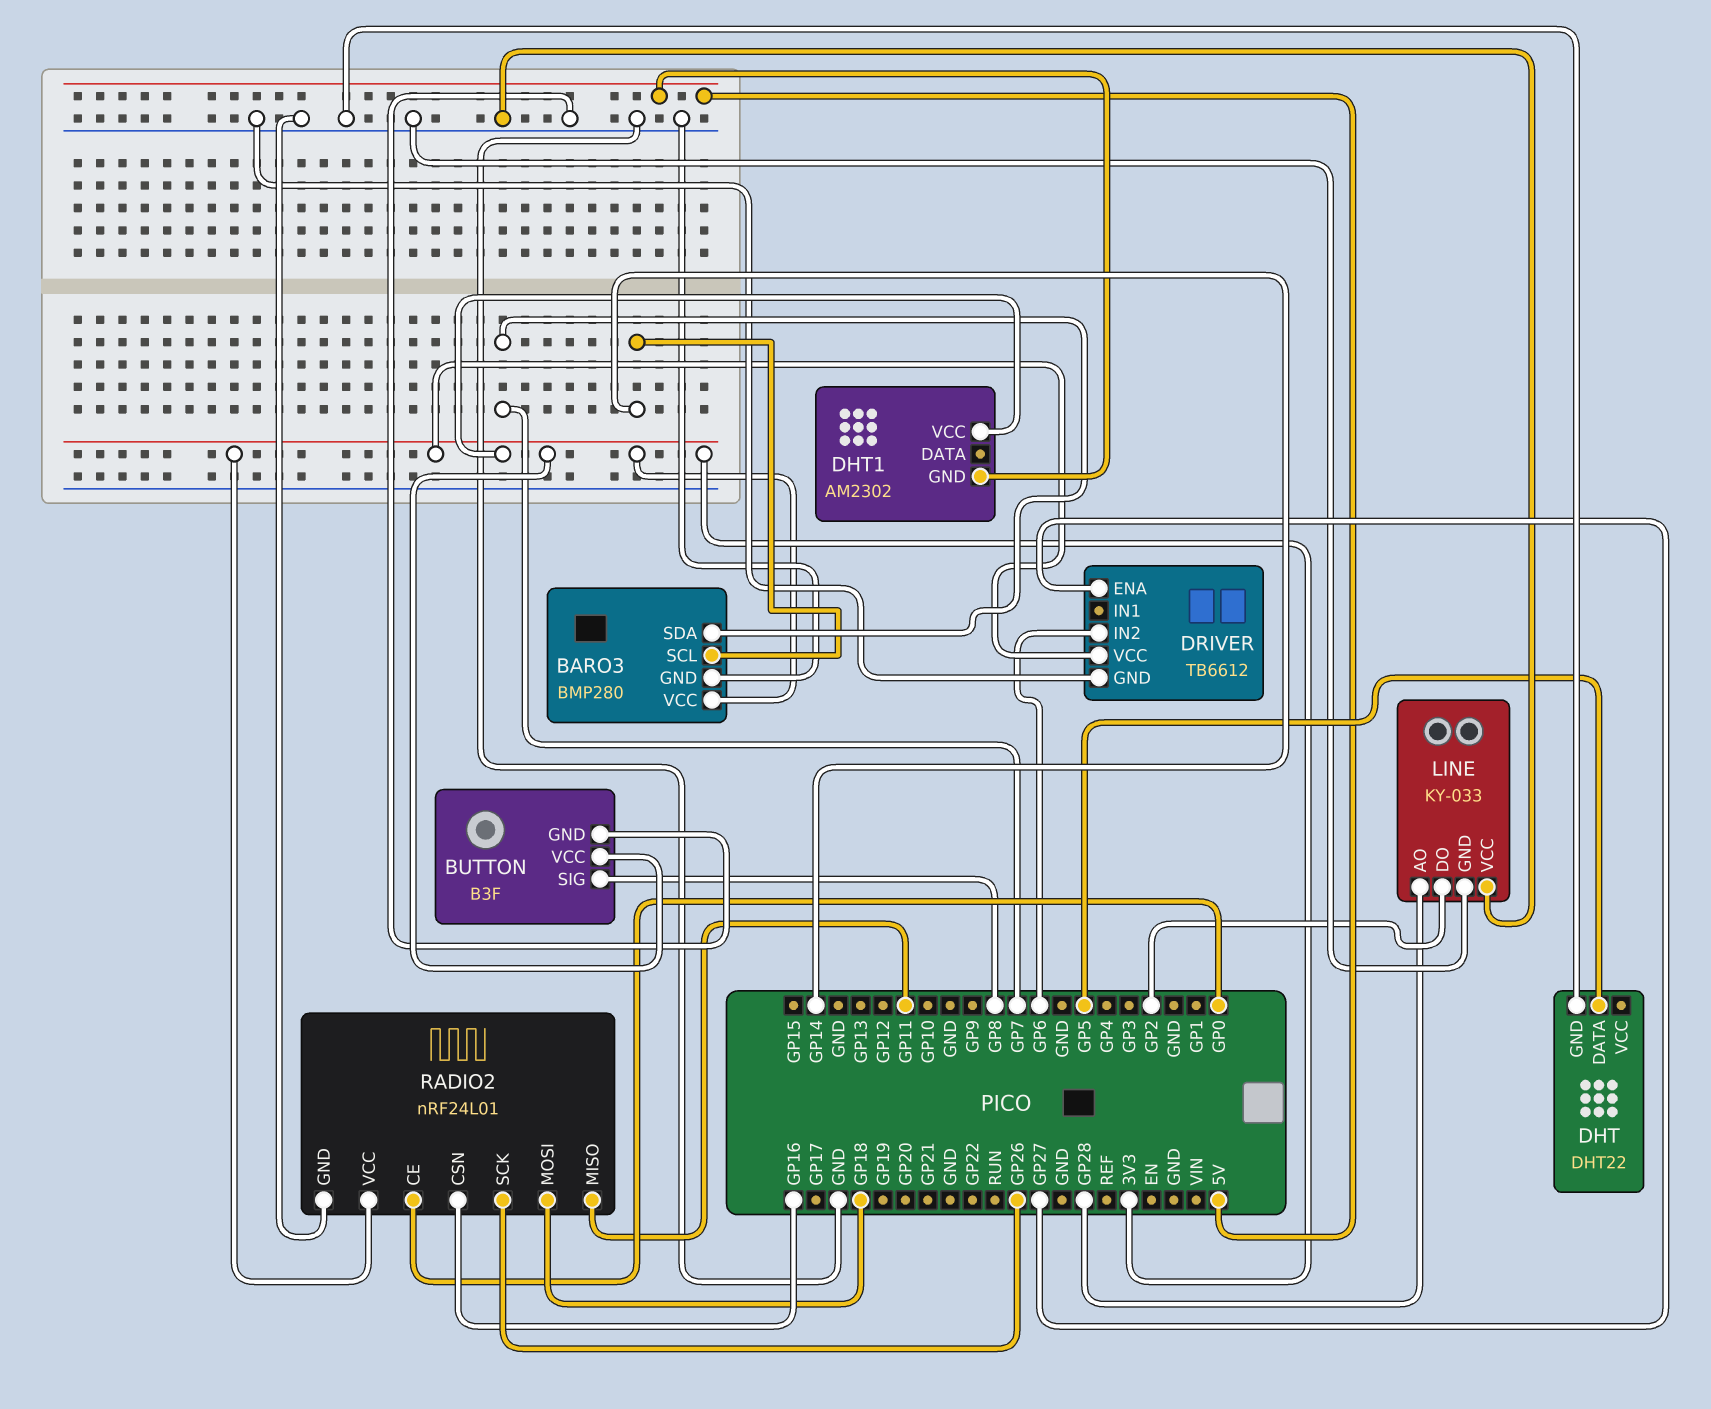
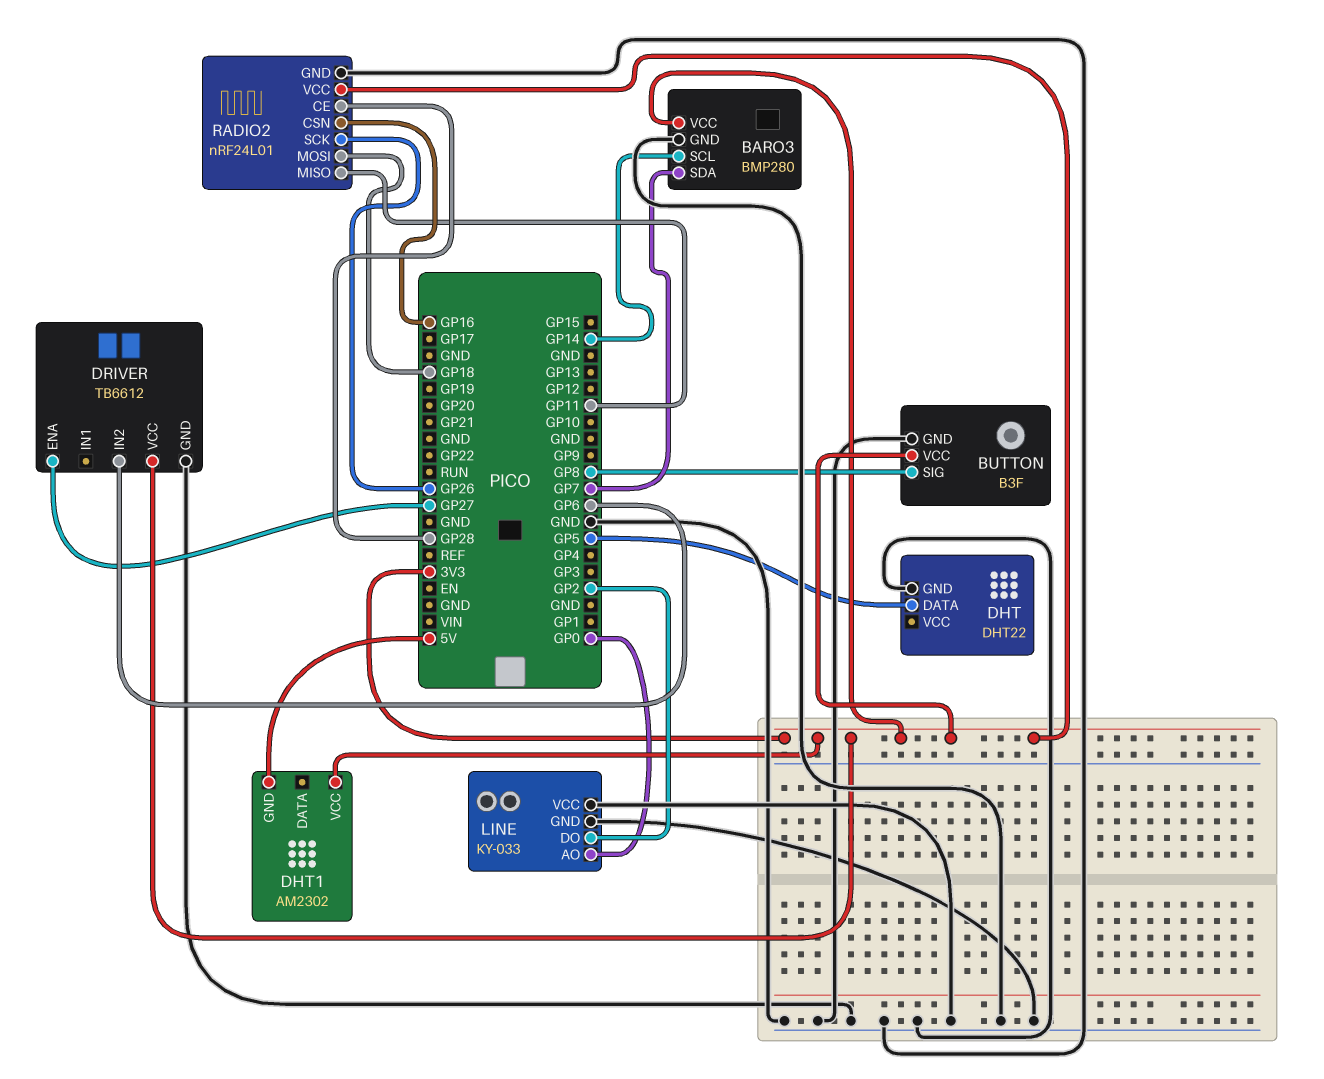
LINE pin AO: GP28 -> GP0
RADIO2 pin CE: GP0 -> GP28

